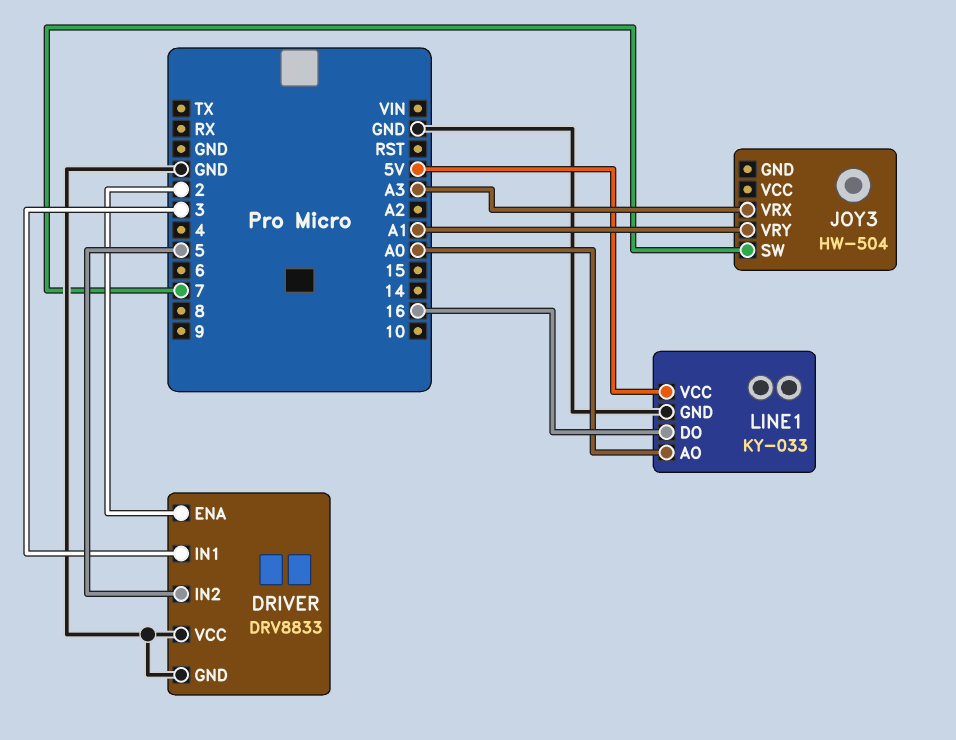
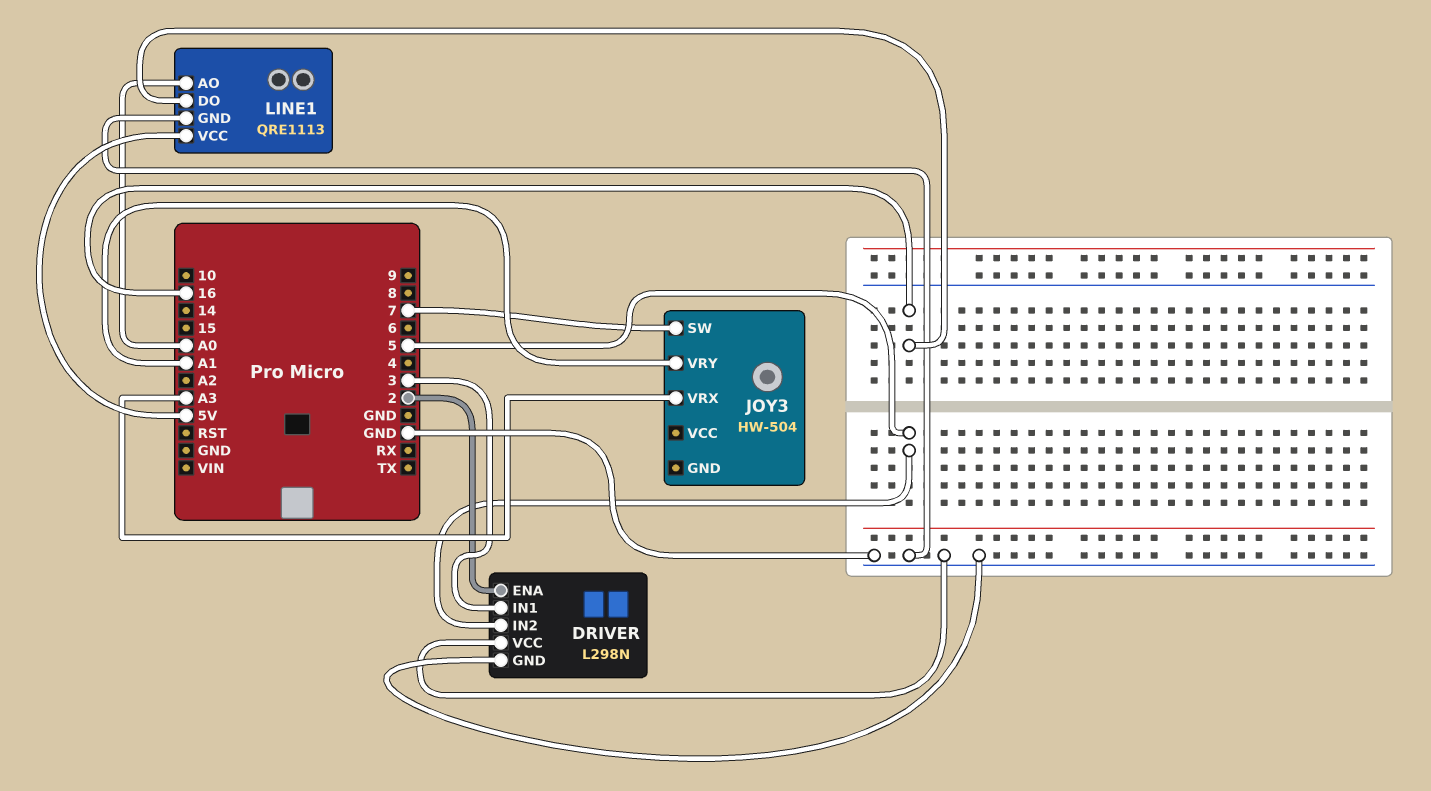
DRIVER: DRV8833 -> L298N
LINE1: KY-033 -> QRE1113

